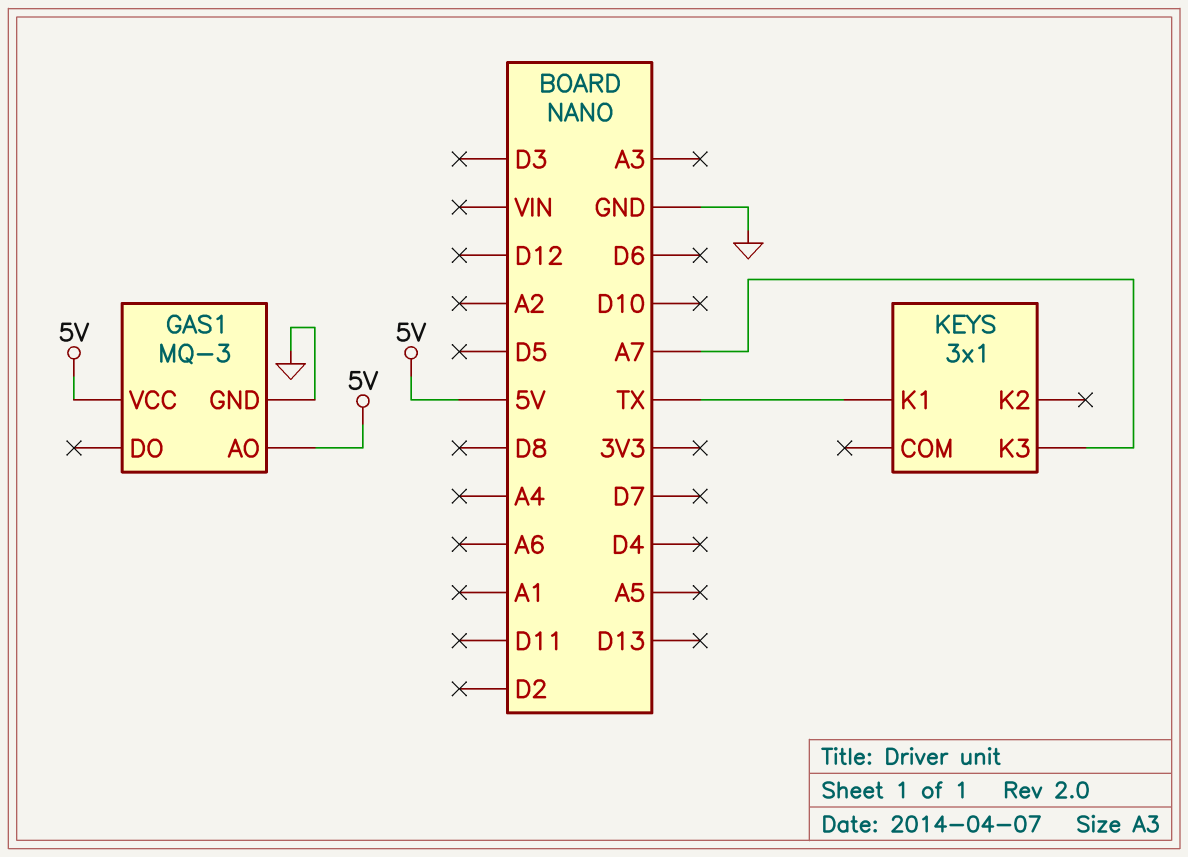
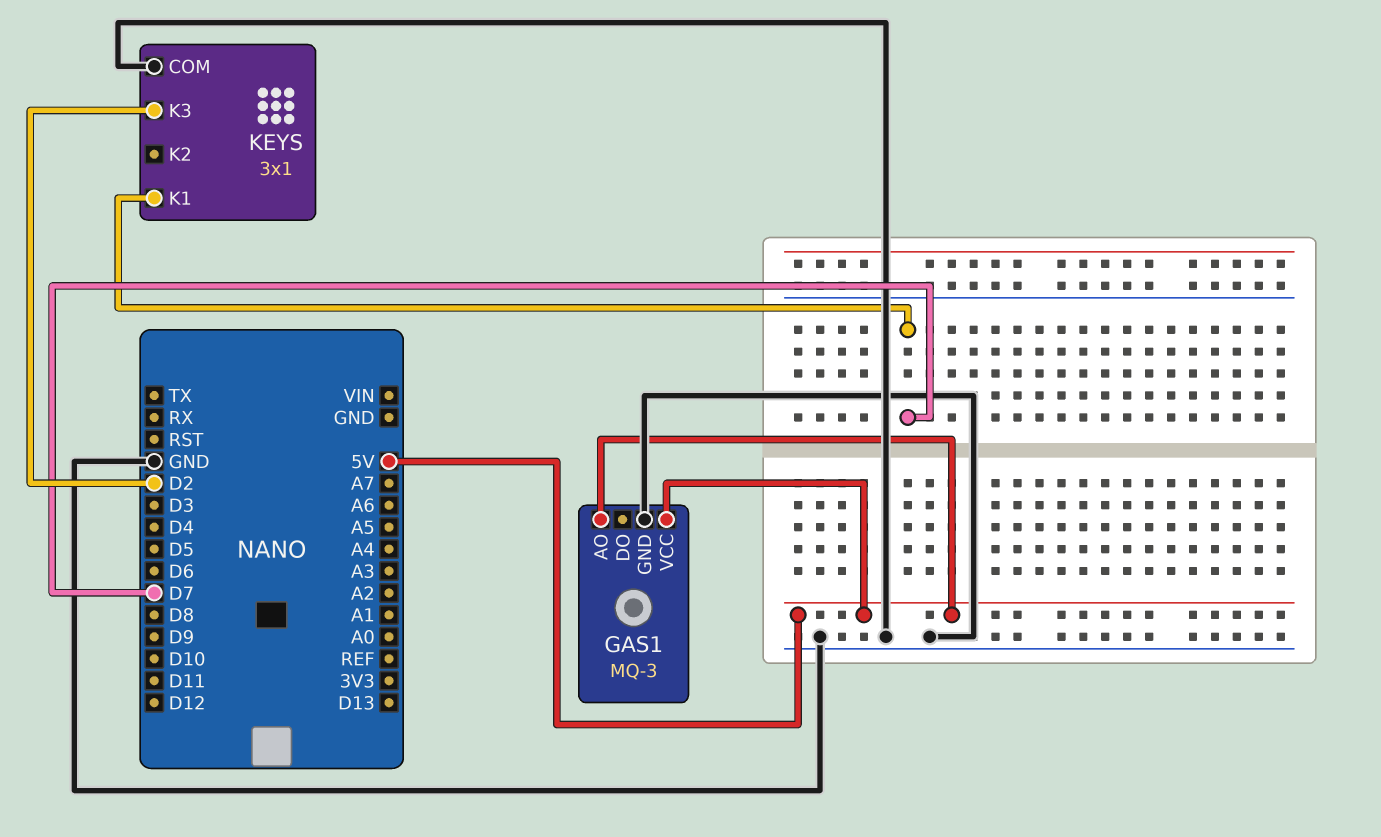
KEYS pin COM: none -> GND
KEYS pin K1: TX -> D7
KEYS pin K3: A7 -> D2

